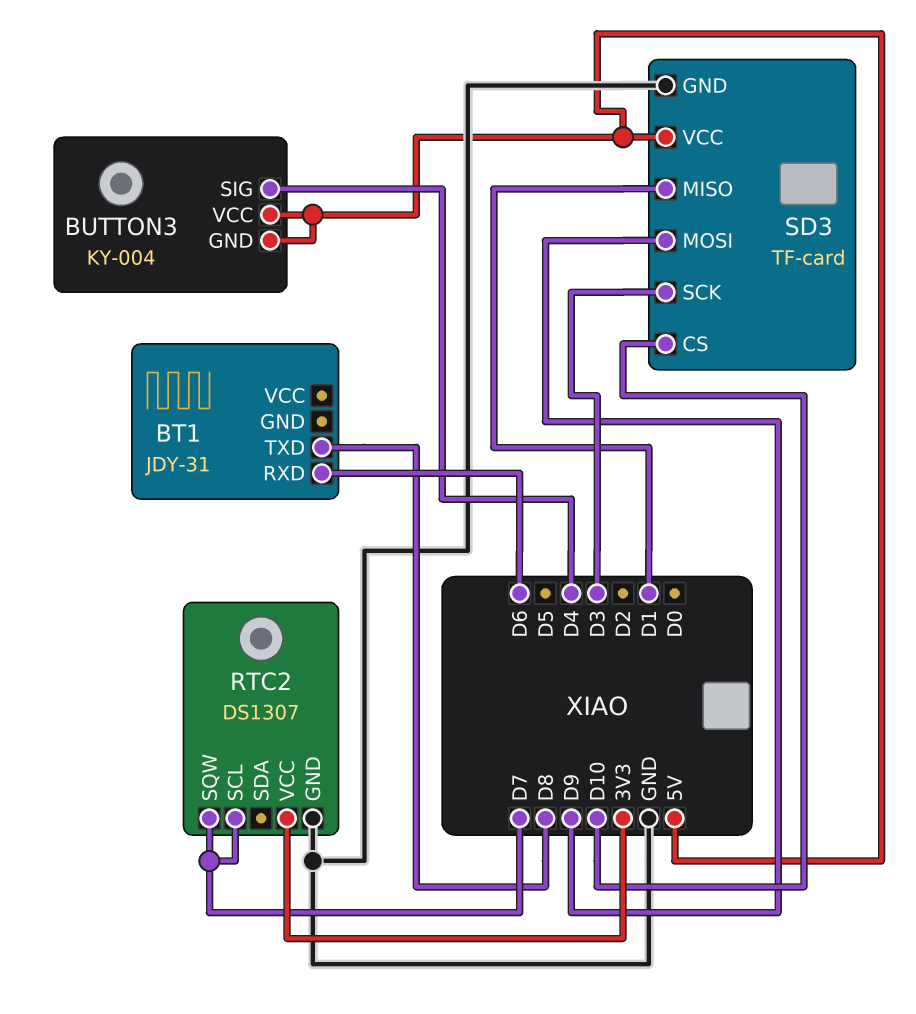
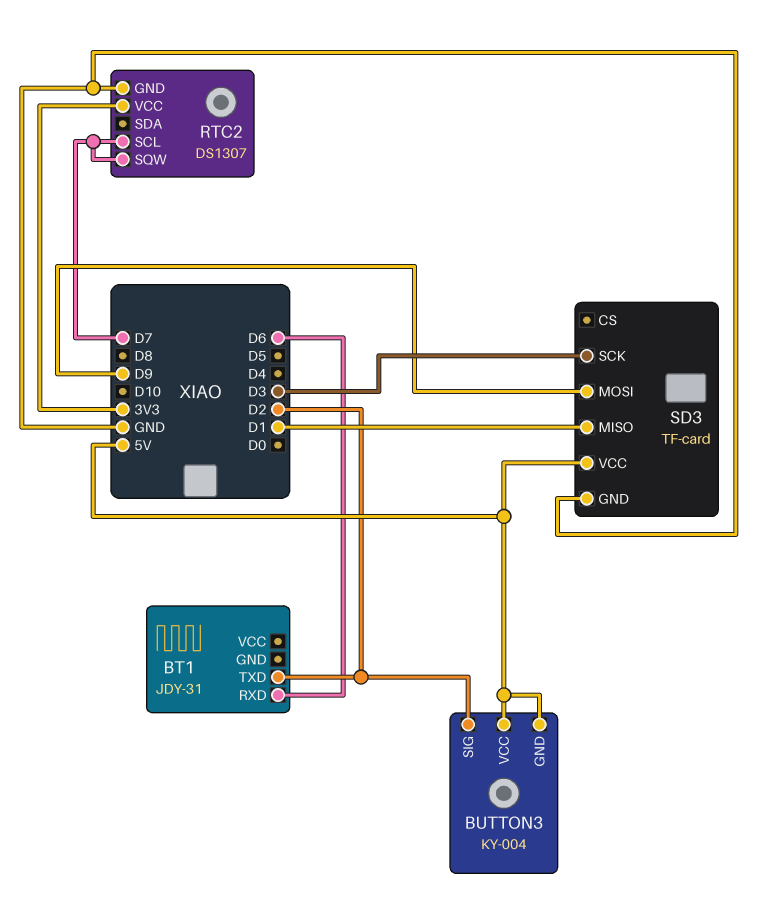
BT1 pin TXD: D8 -> D2
BUTTON3 pin SIG: D4 -> D2
SD3 pin CS: D10 -> none

